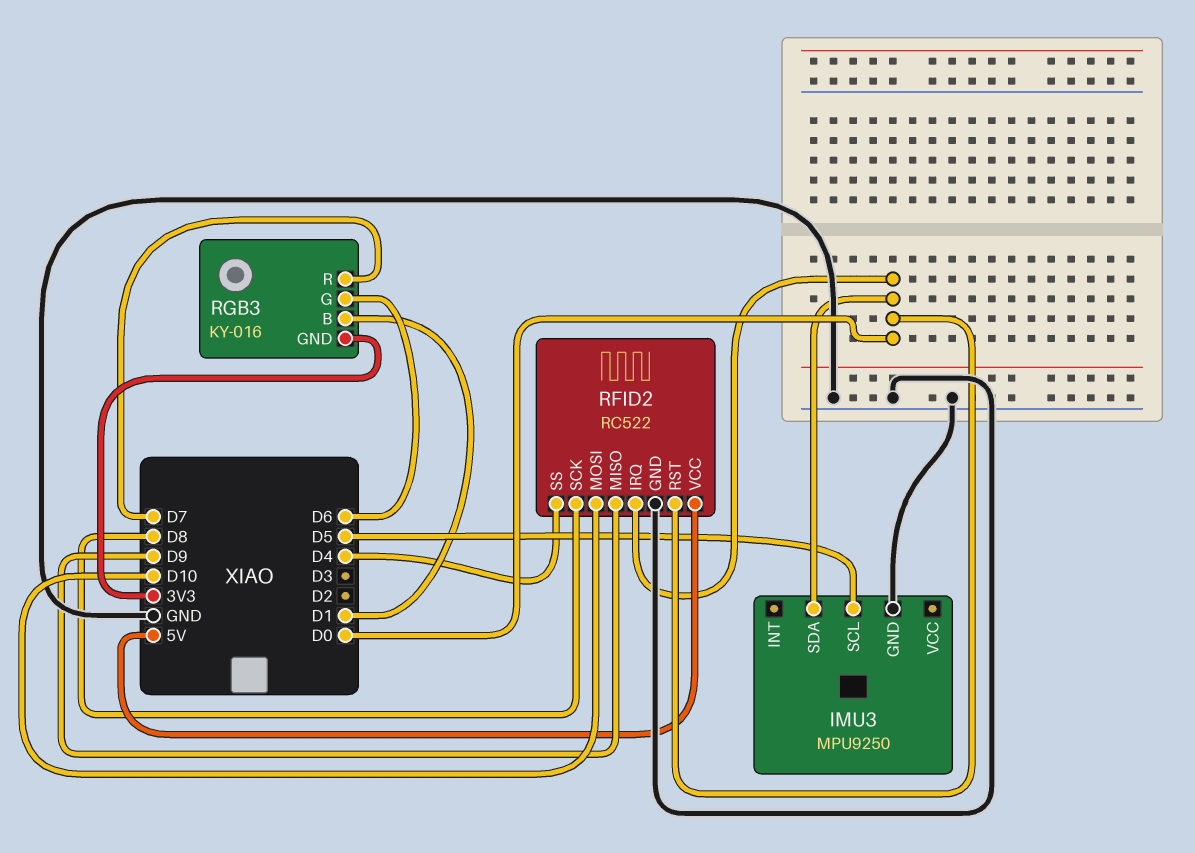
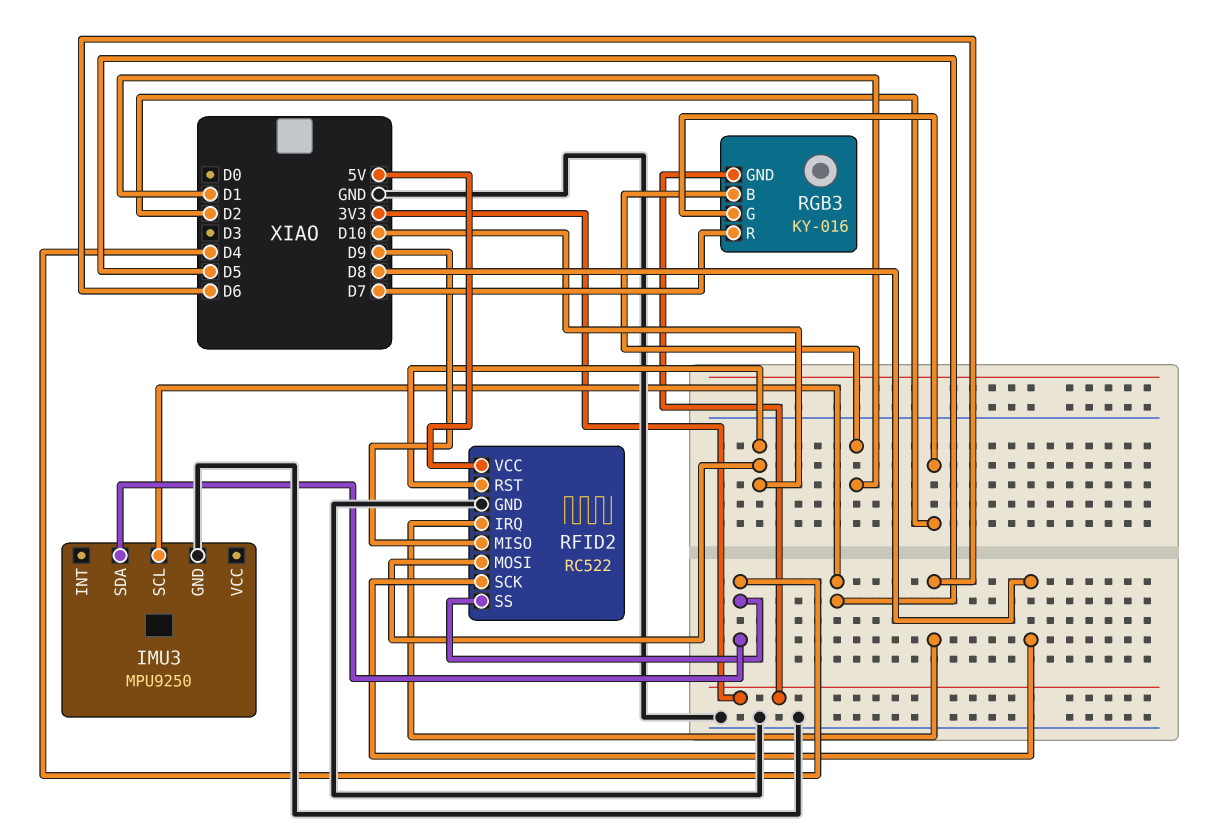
IMU3 pin SDA: D0 -> D4
RFID2 pin IRQ: D0 -> D6
RFID2 pin RST: D0 -> D10
RGB3 pin G: D6 -> D2

